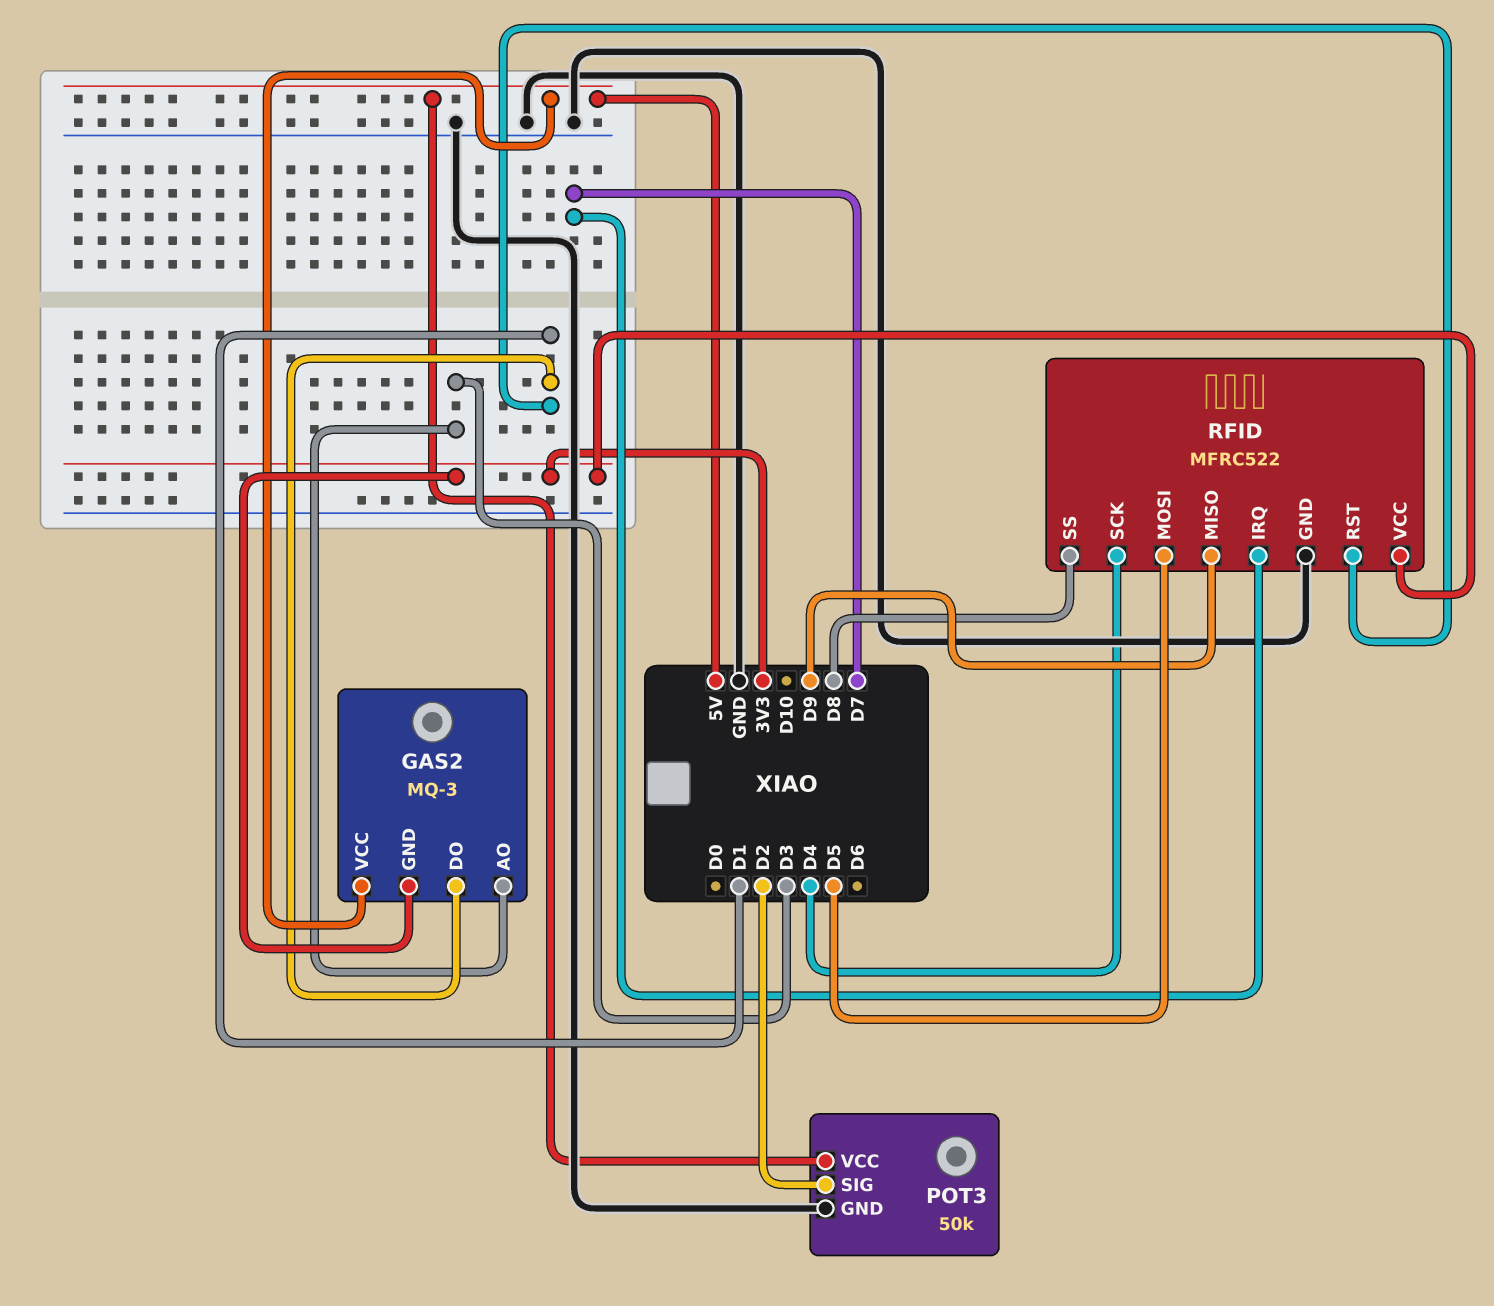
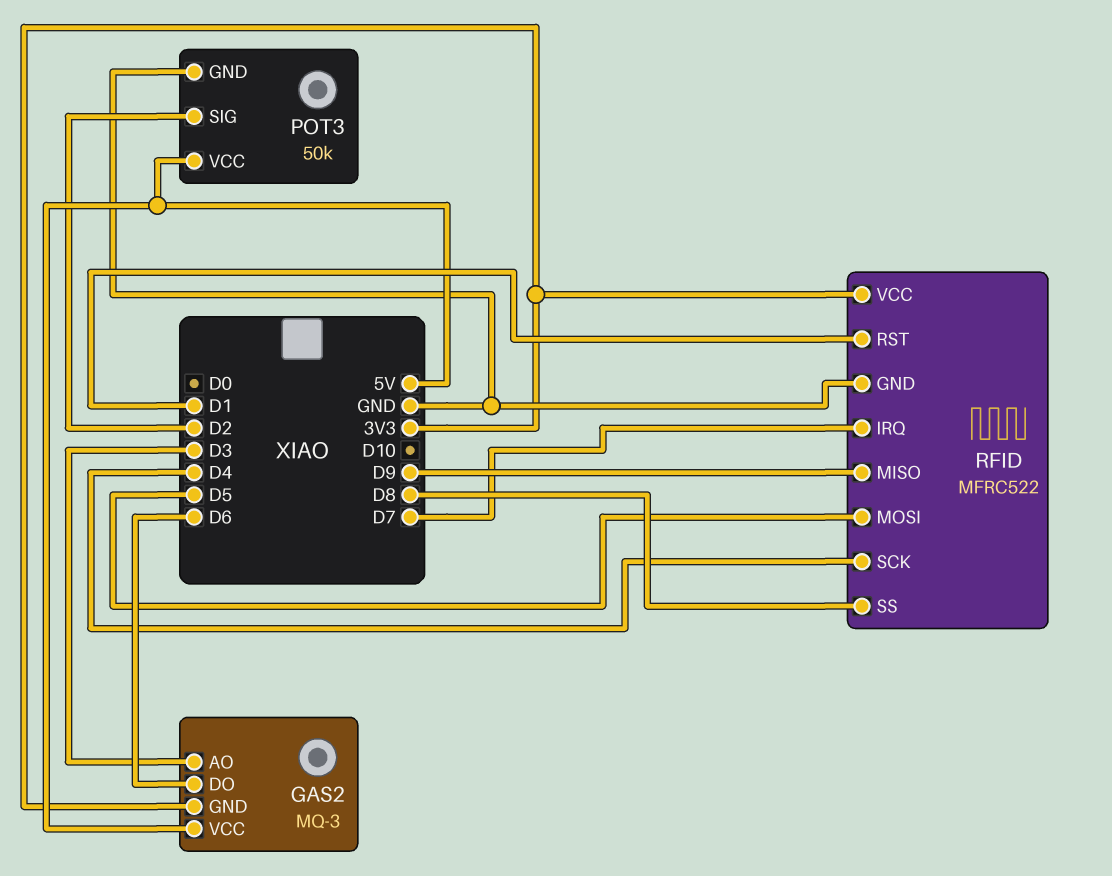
GAS2 pin DO: D1 -> D6

